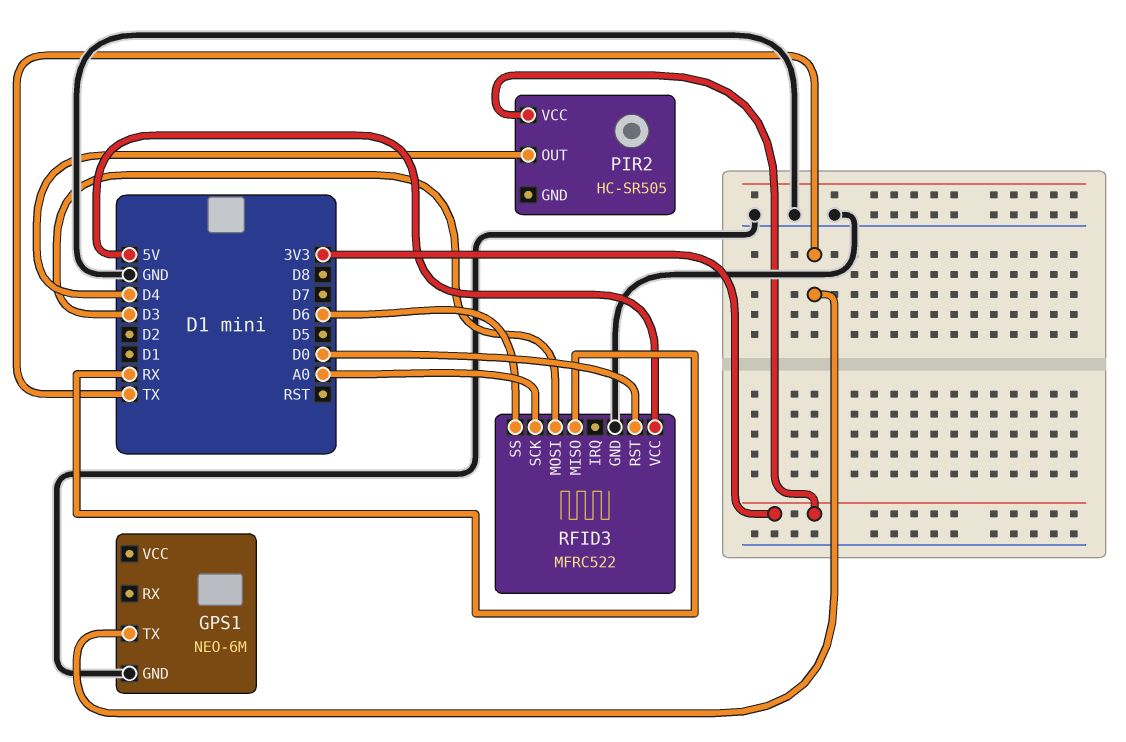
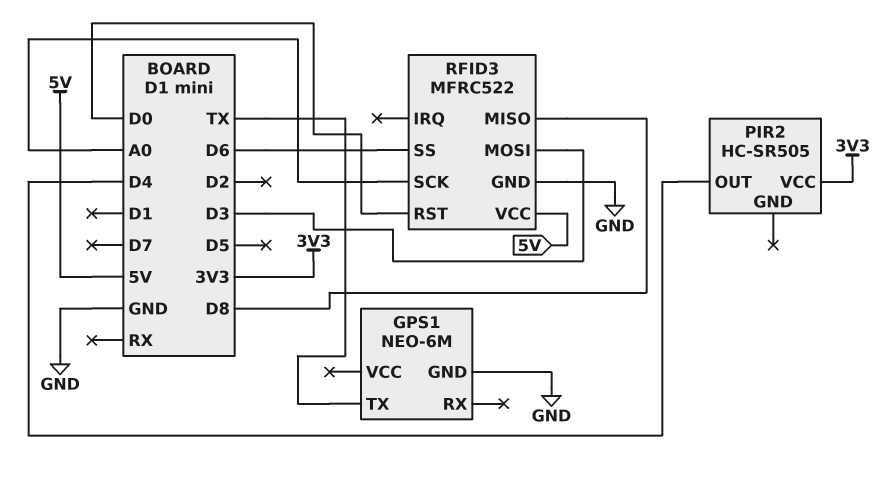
RFID3 pin MISO: RX -> D8

